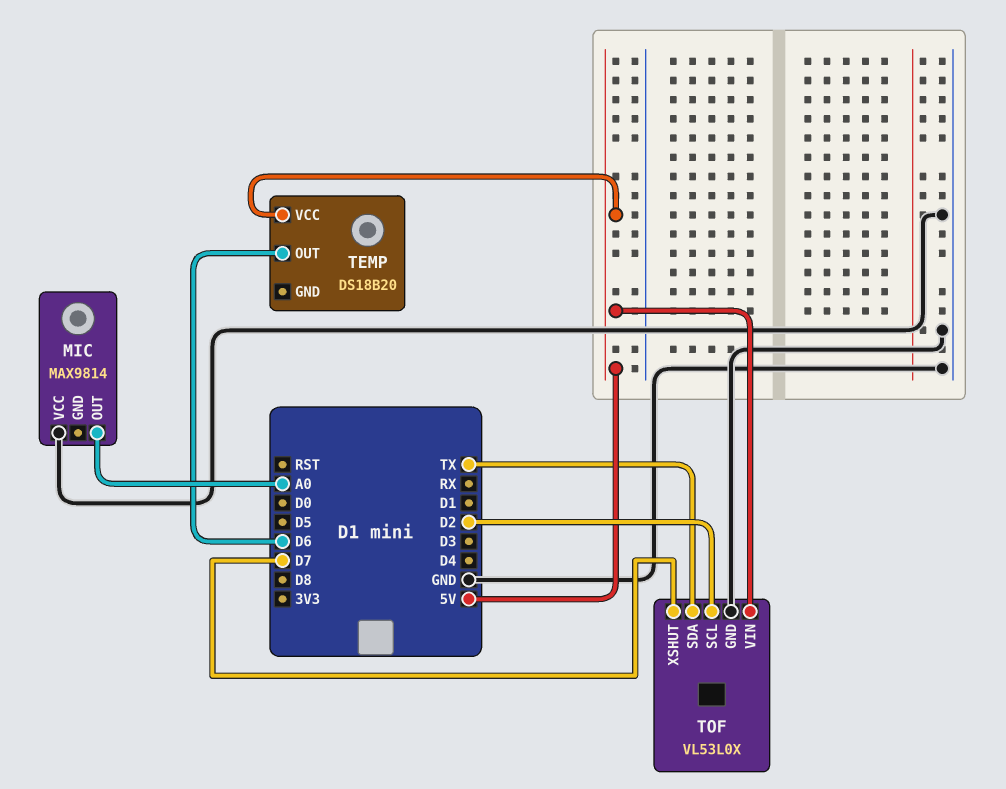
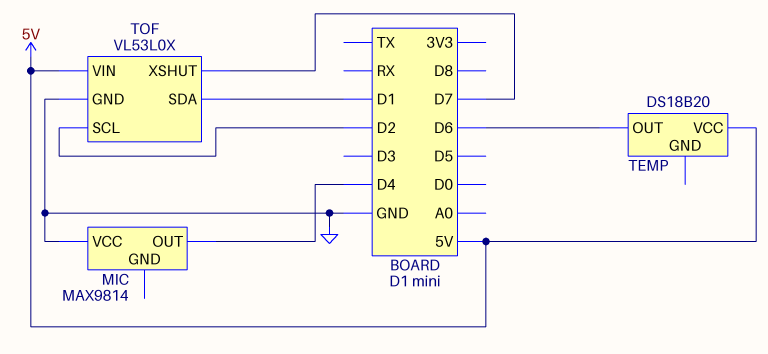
MIC pin OUT: A0 -> D4
TOF pin SDA: TX -> D1

